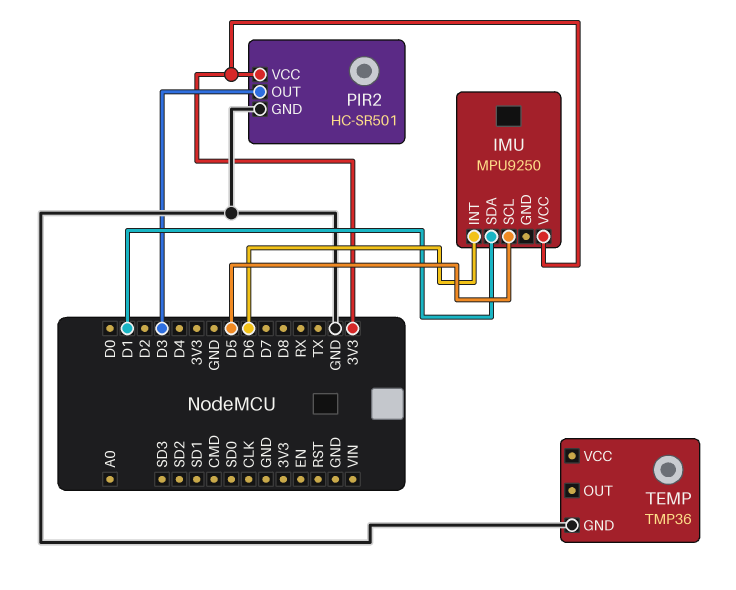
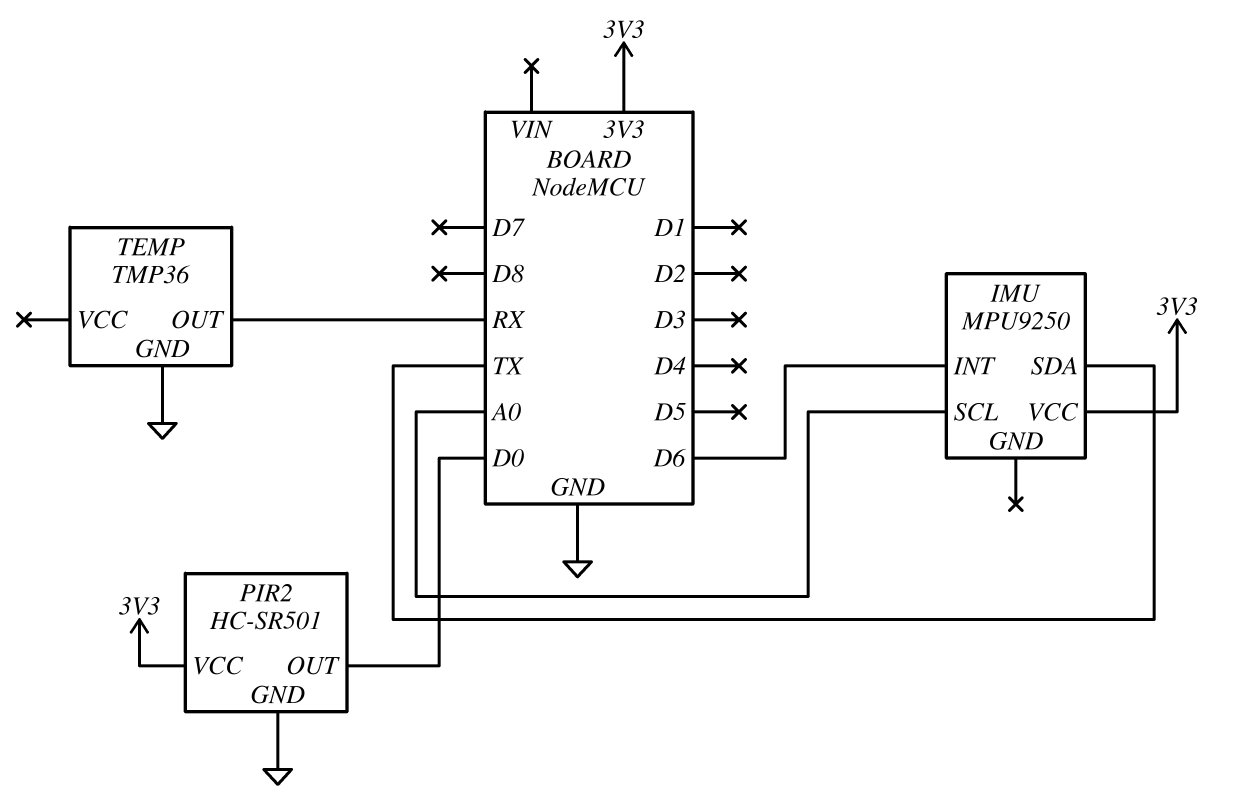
IMU pin SCL: D5 -> A0
IMU pin SDA: D1 -> TX
PIR2 pin OUT: D3 -> D0
TEMP pin OUT: none -> RX

